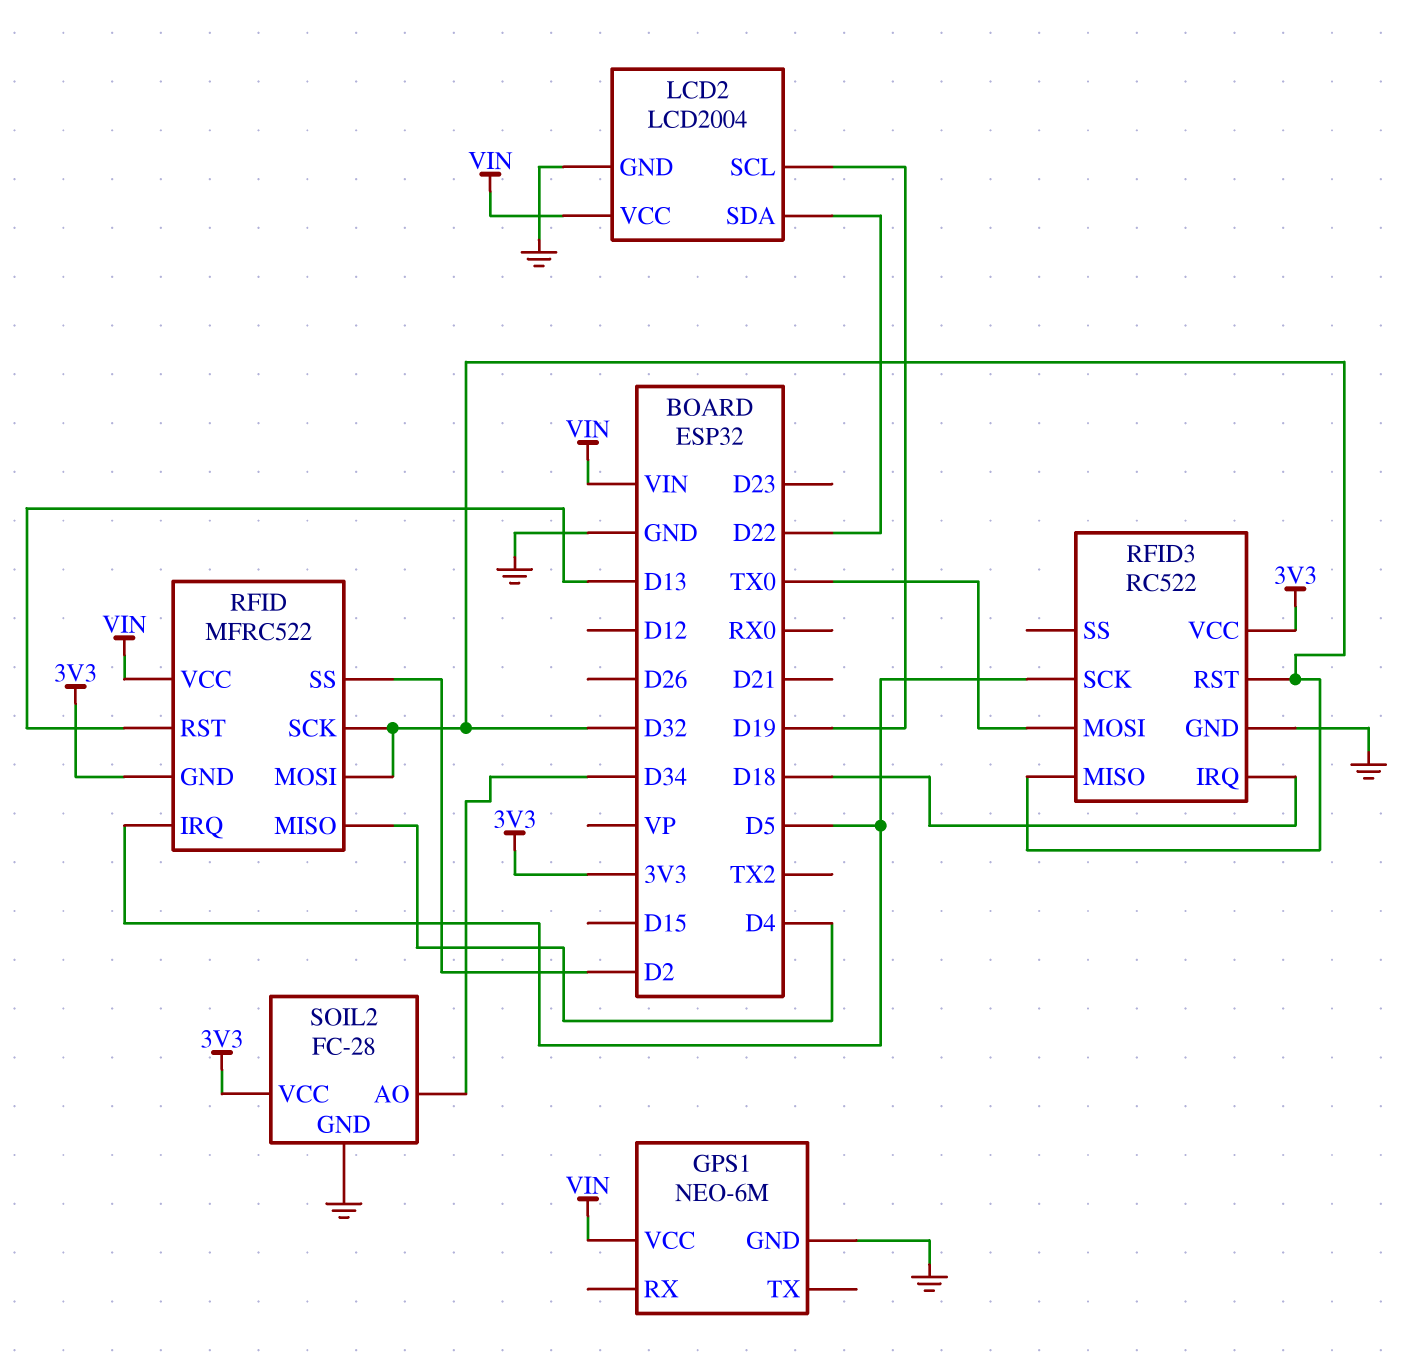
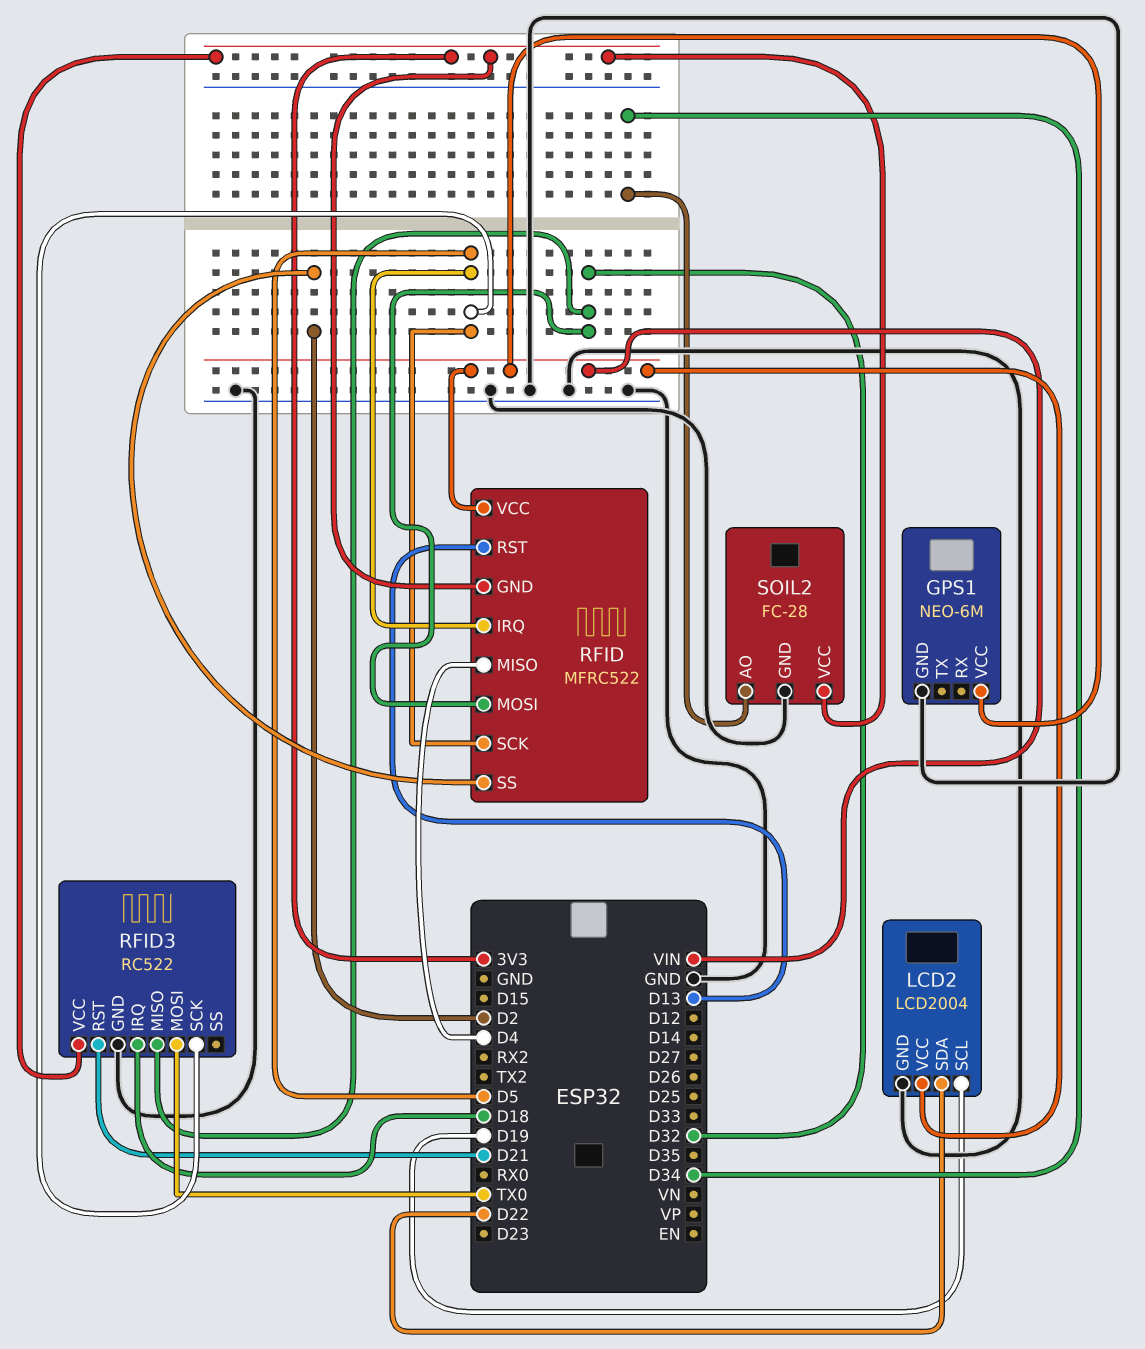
RFID pin SCK: D32 -> D5
RFID3 pin RST: D32 -> D21

